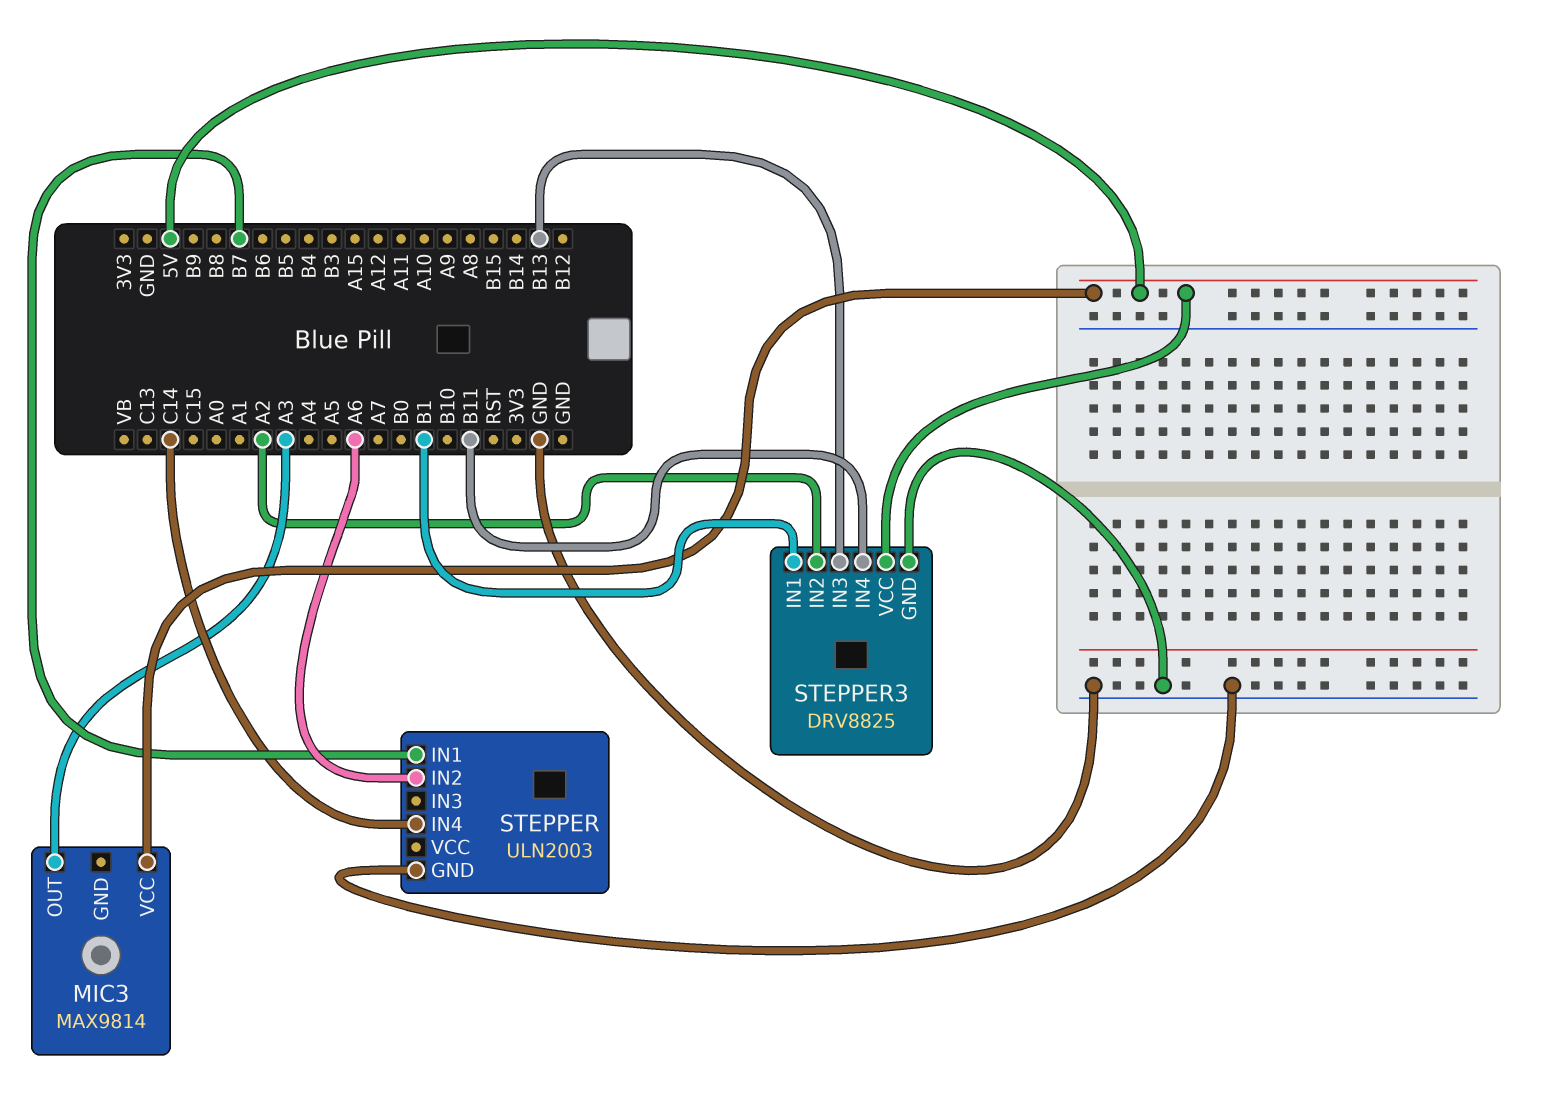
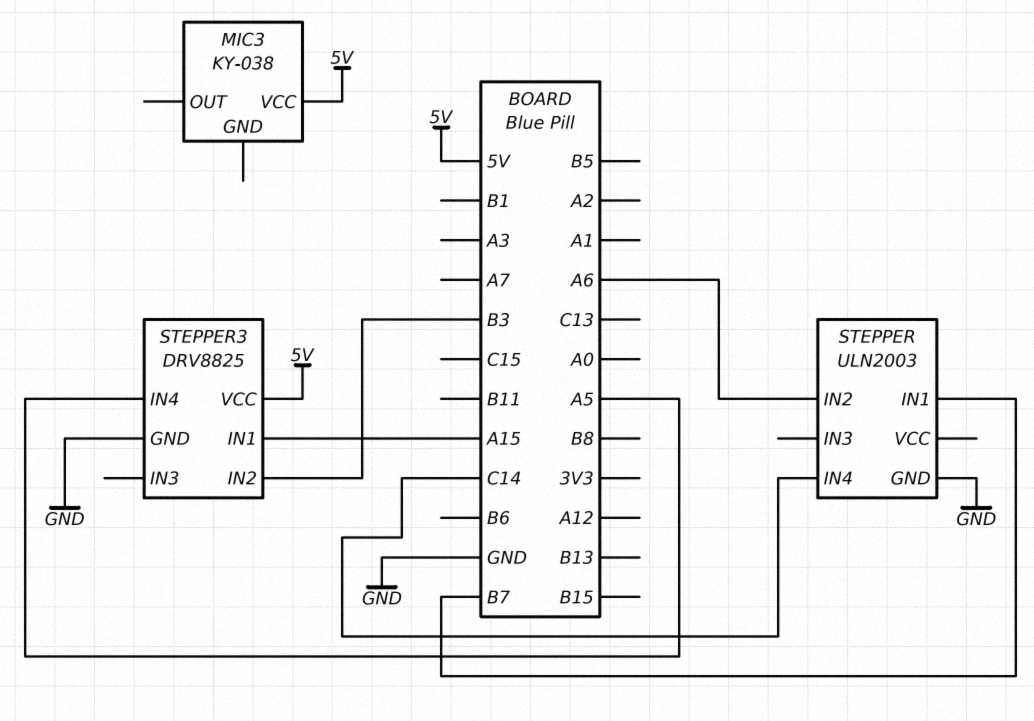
MIC3: MAX9814 -> KY-038
MIC3 pin OUT: A3 -> none
STEPPER3 pin IN1: B1 -> A15
STEPPER3 pin IN2: A2 -> B3
STEPPER3 pin IN3: B13 -> none
STEPPER3 pin IN4: B11 -> A5

